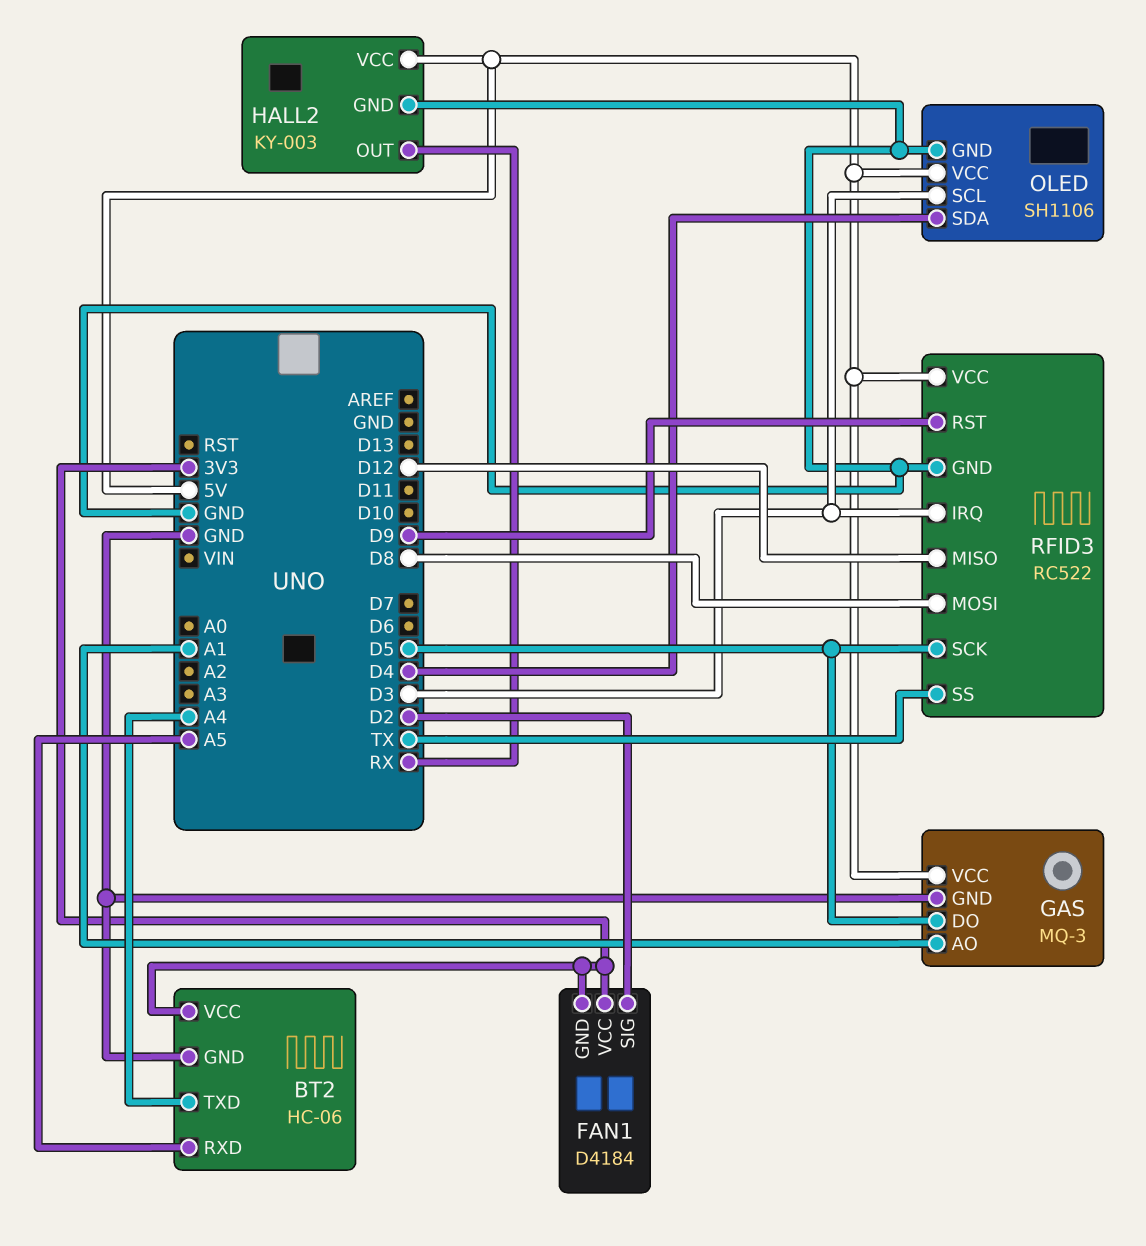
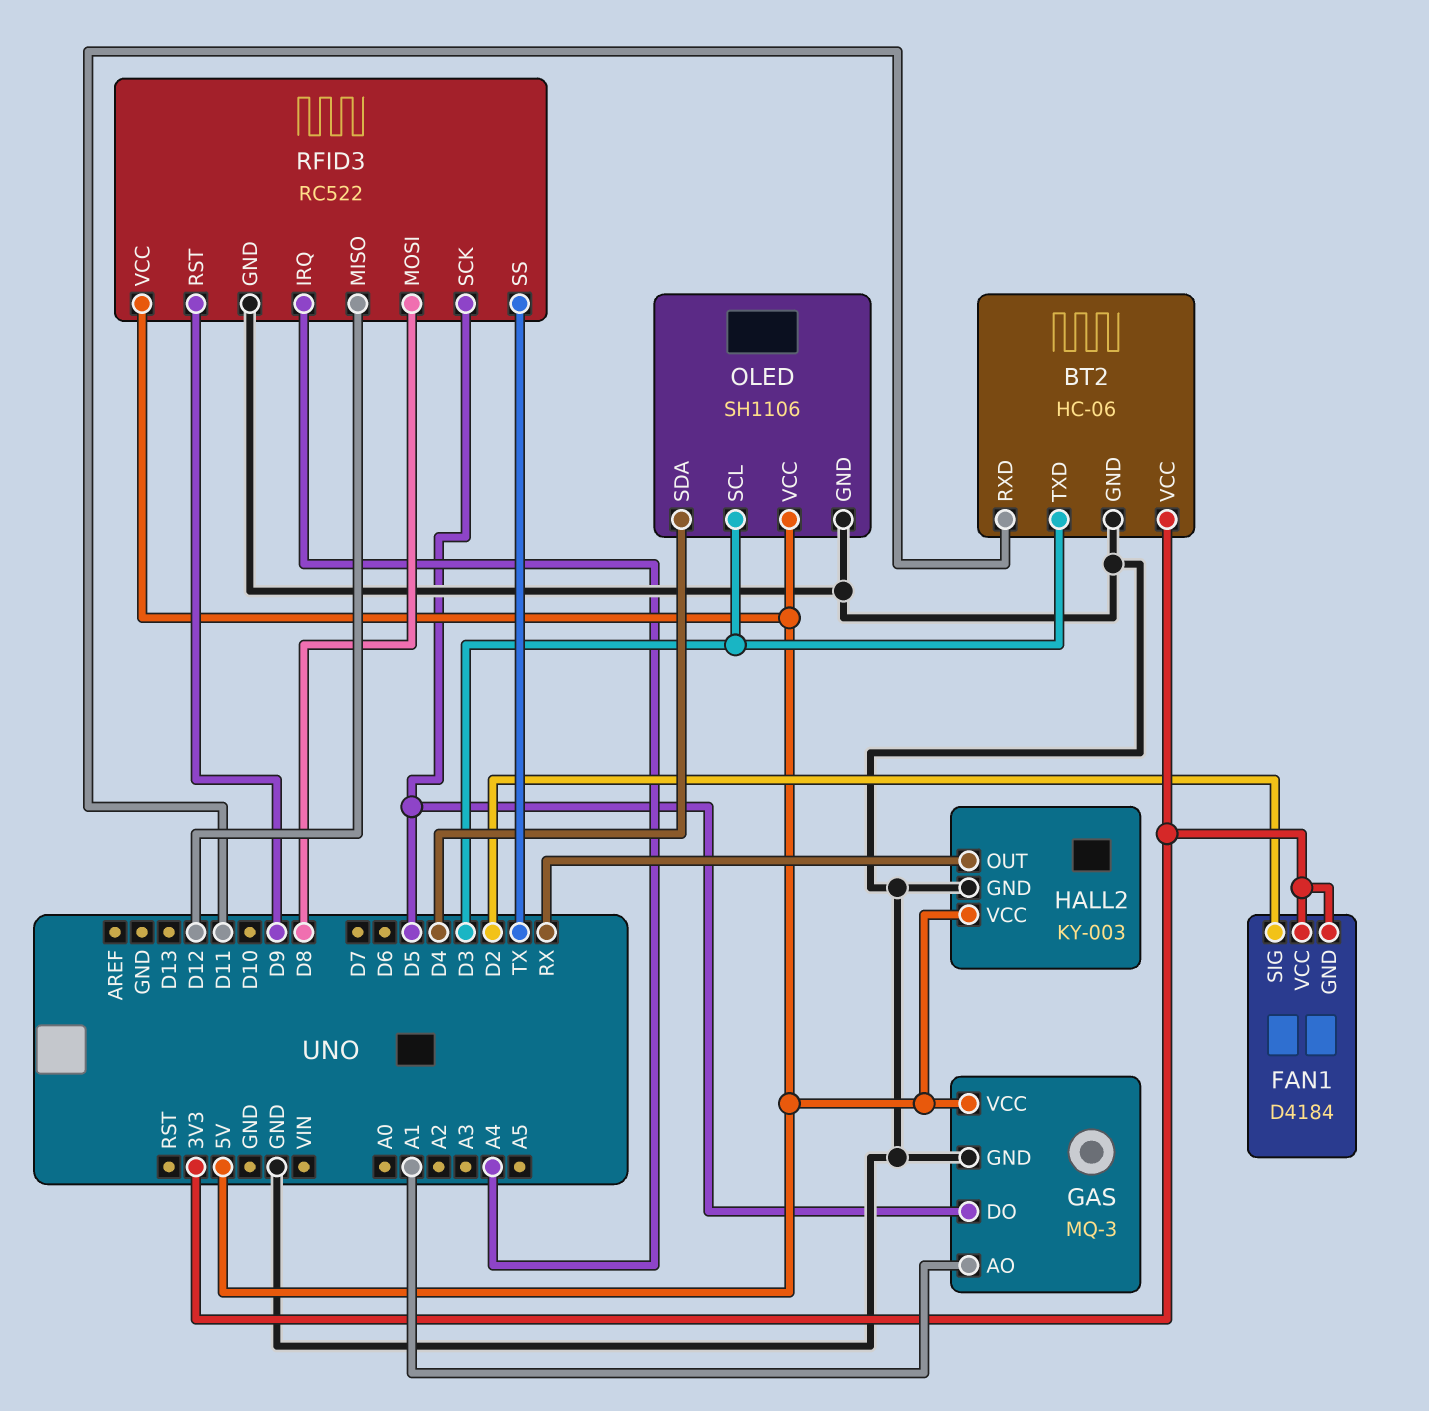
BT2 pin RXD: A5 -> D11
BT2 pin TXD: A4 -> D3
RFID3 pin IRQ: D3 -> A4

